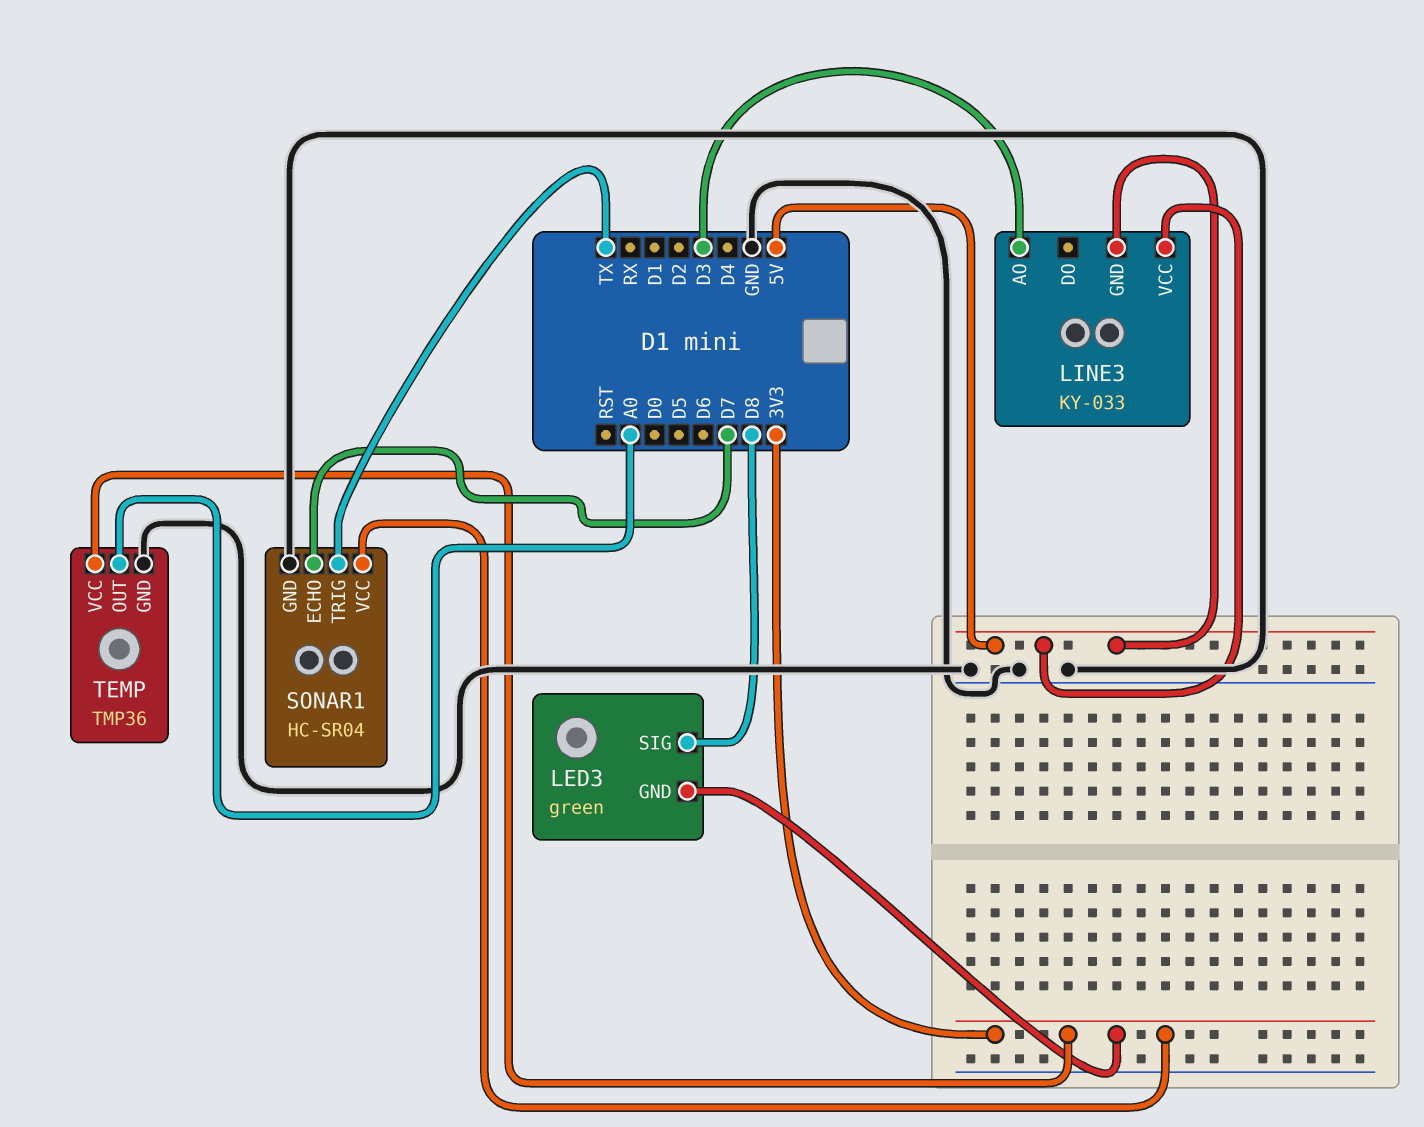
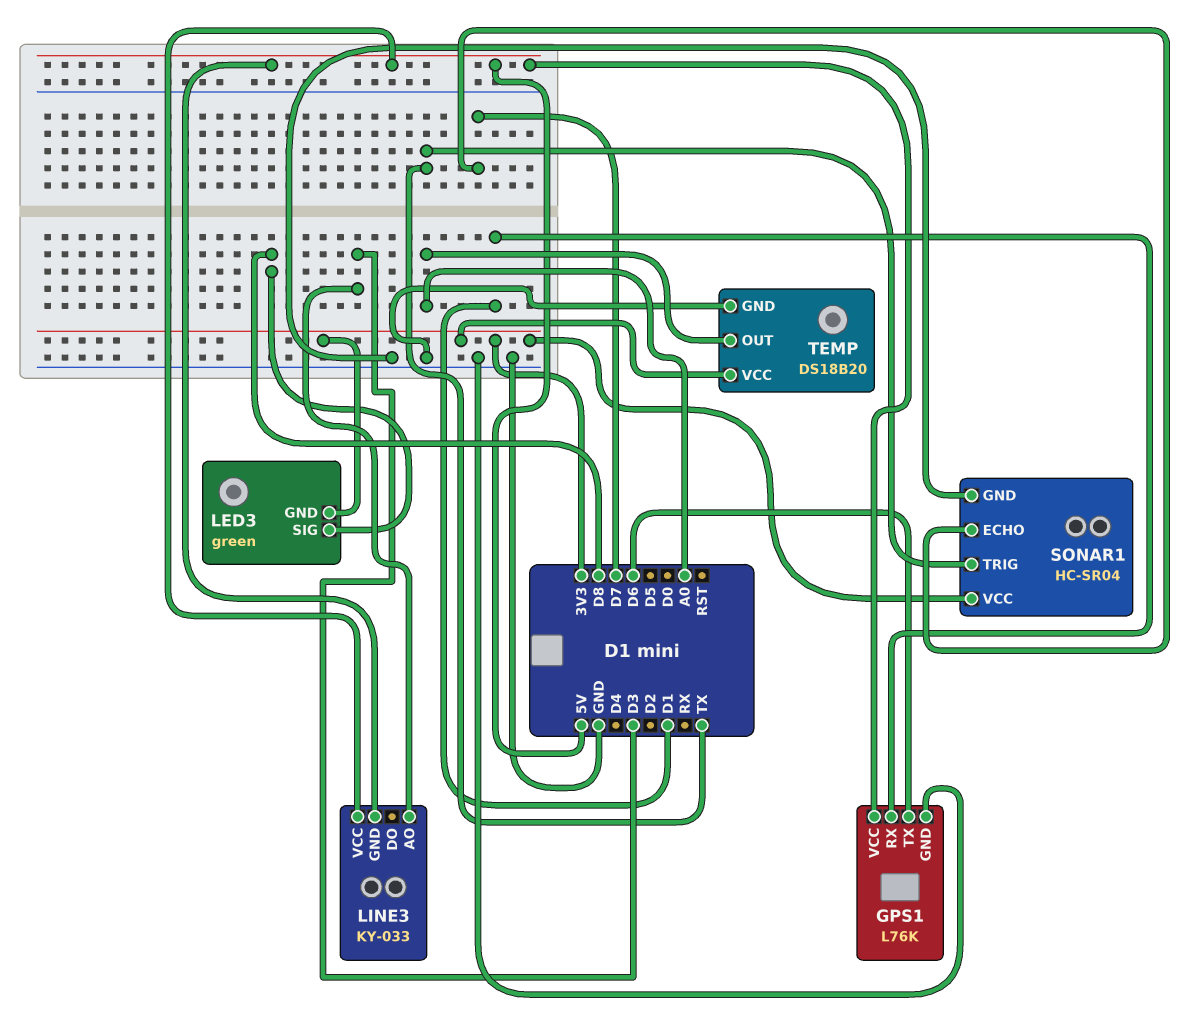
GPS1: none -> L76K
GPS1 pin GND: none -> GND
GPS1 pin RX: none -> D1
GPS1 pin TX: none -> D6
GPS1 pin VCC: none -> 5V
TEMP: TMP36 -> DS18B20

